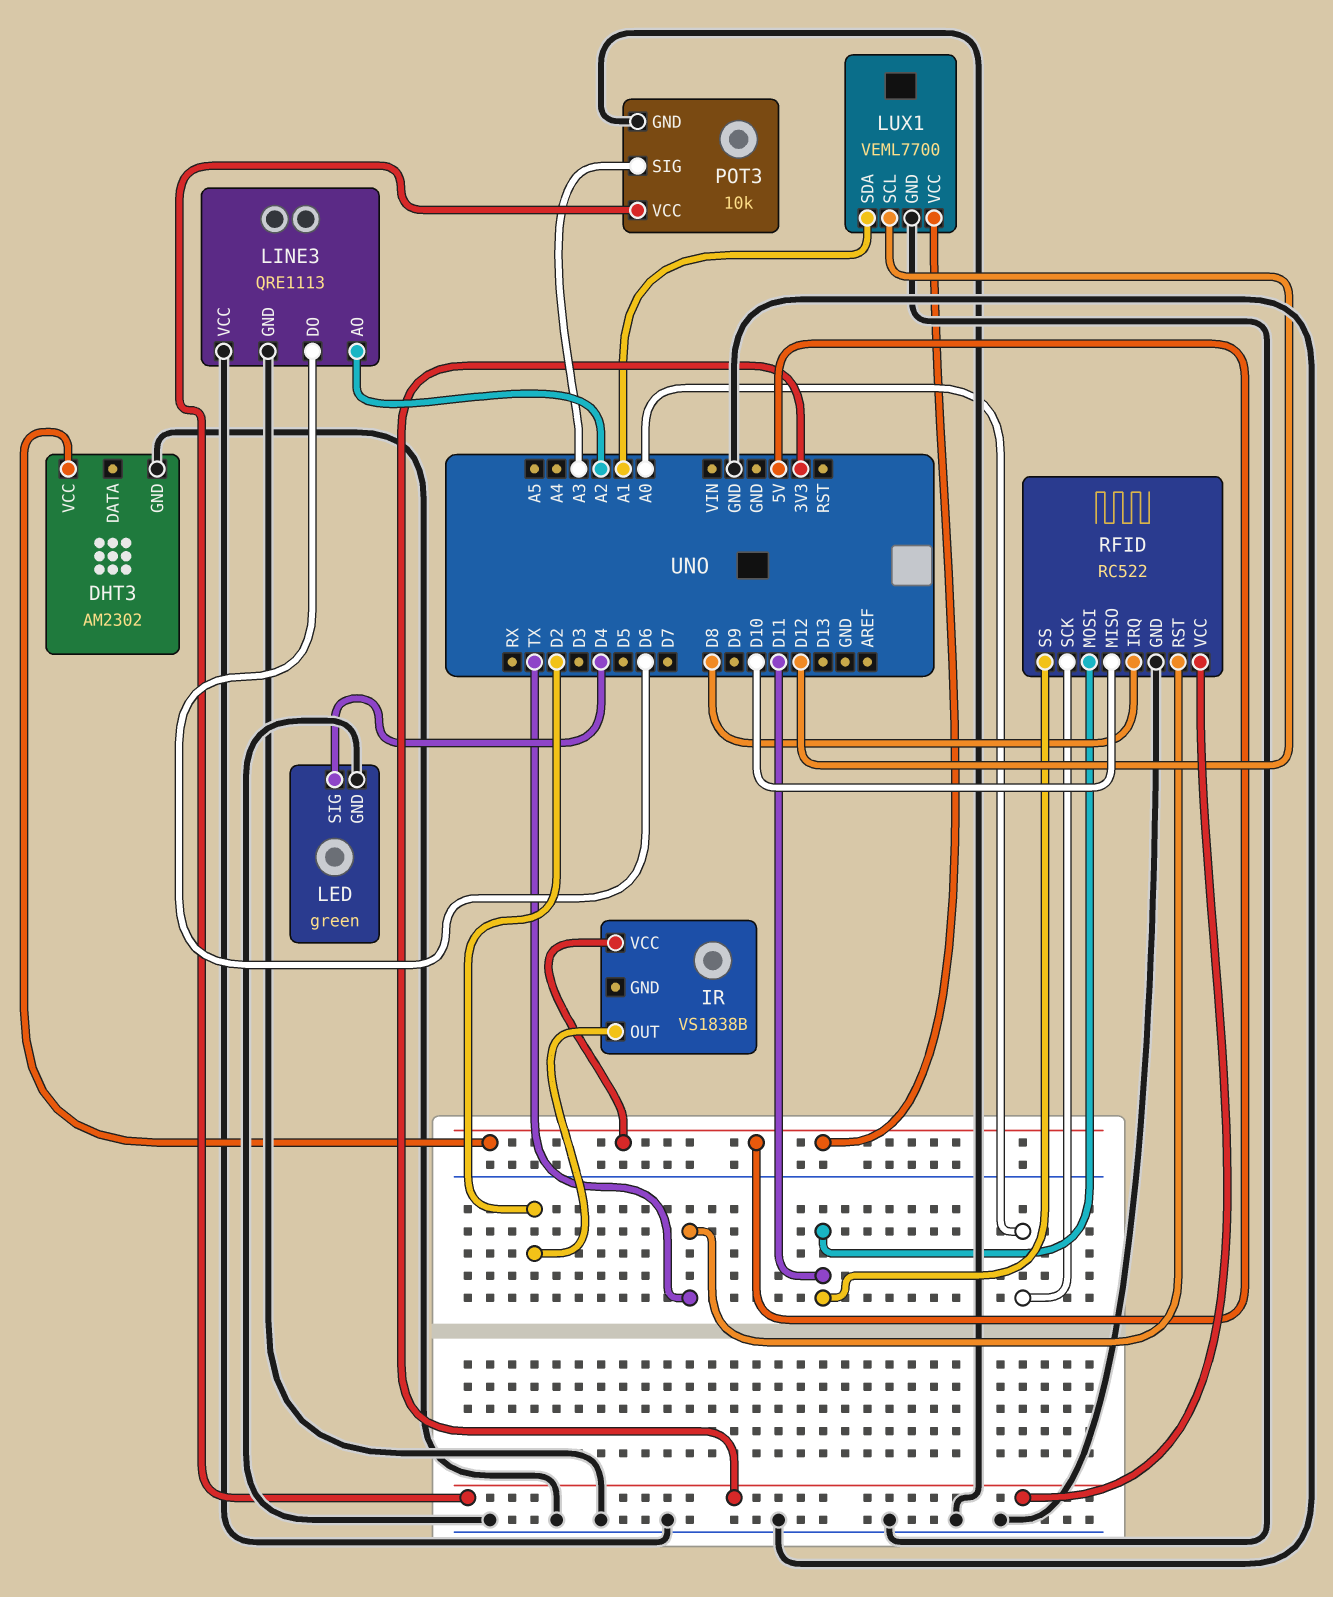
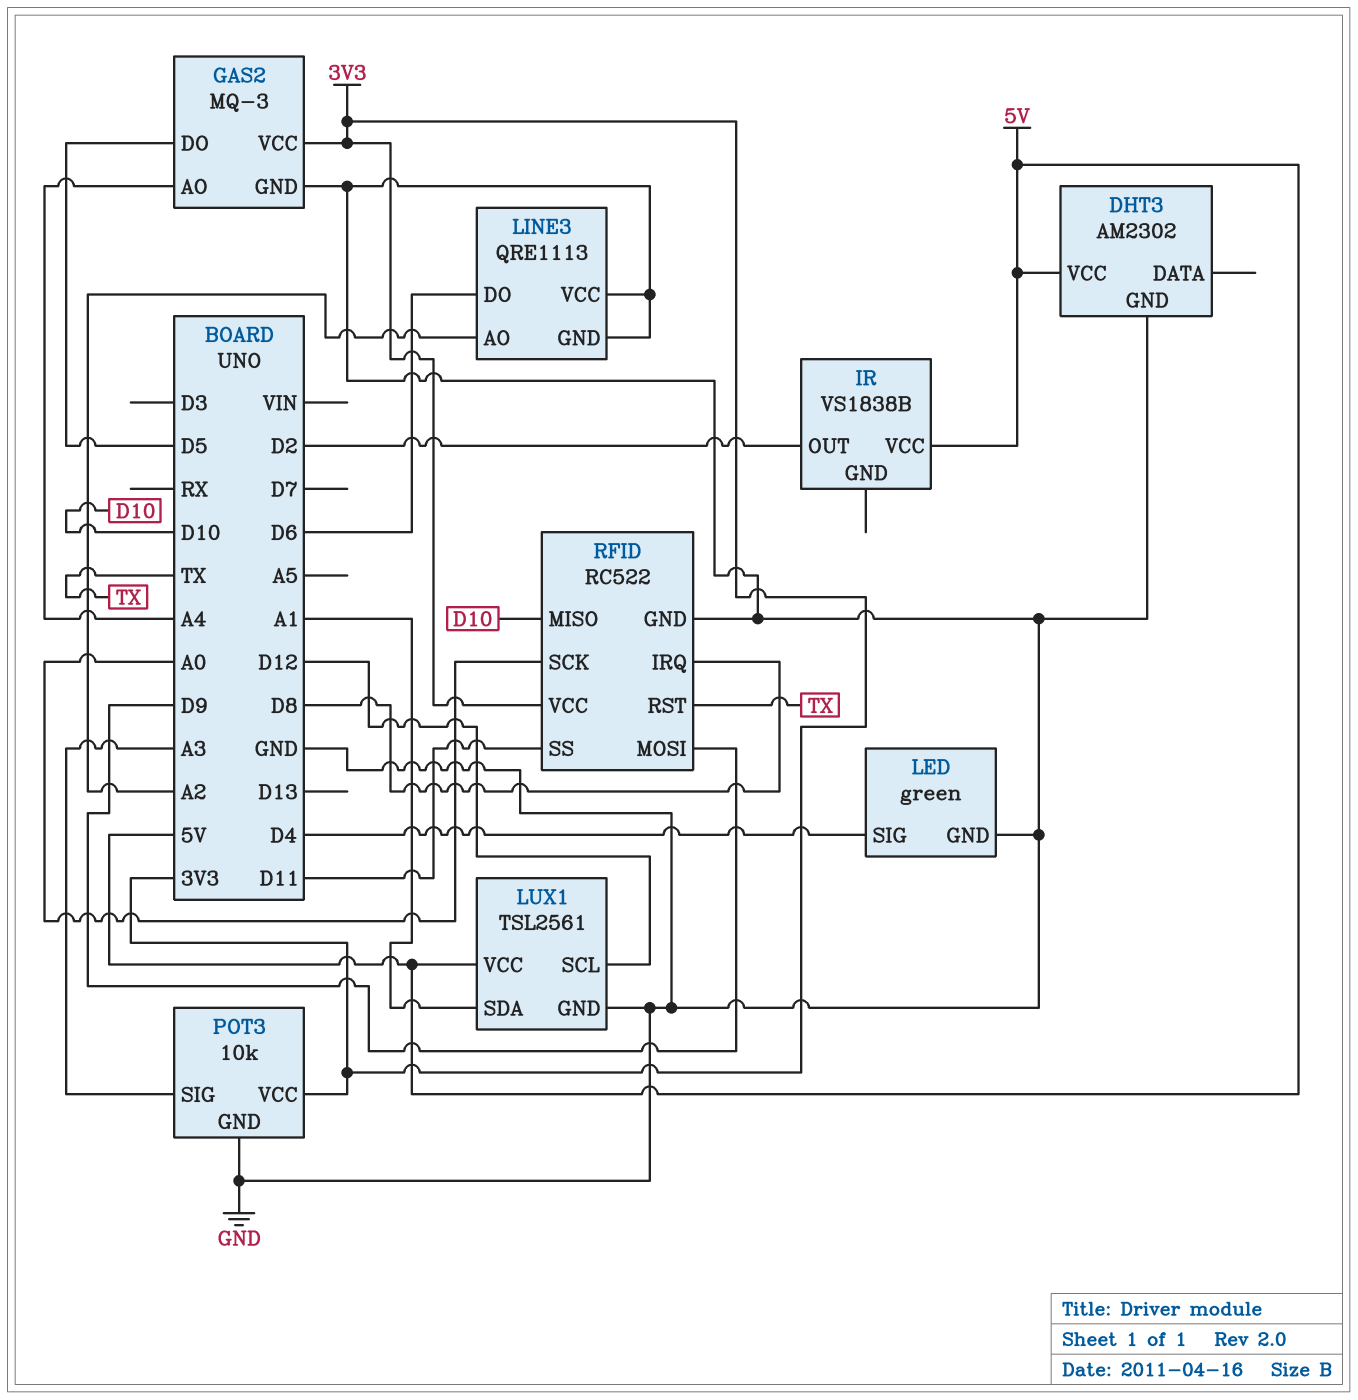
GAS2: none -> MQ-3
GAS2 pin AO: none -> A4
GAS2 pin DO: none -> D5
GAS2 pin GND: none -> GND
GAS2 pin VCC: none -> 3V3
LUX1: VEML7700 -> TSL2561
RFID pin MOSI: D11 -> D9

